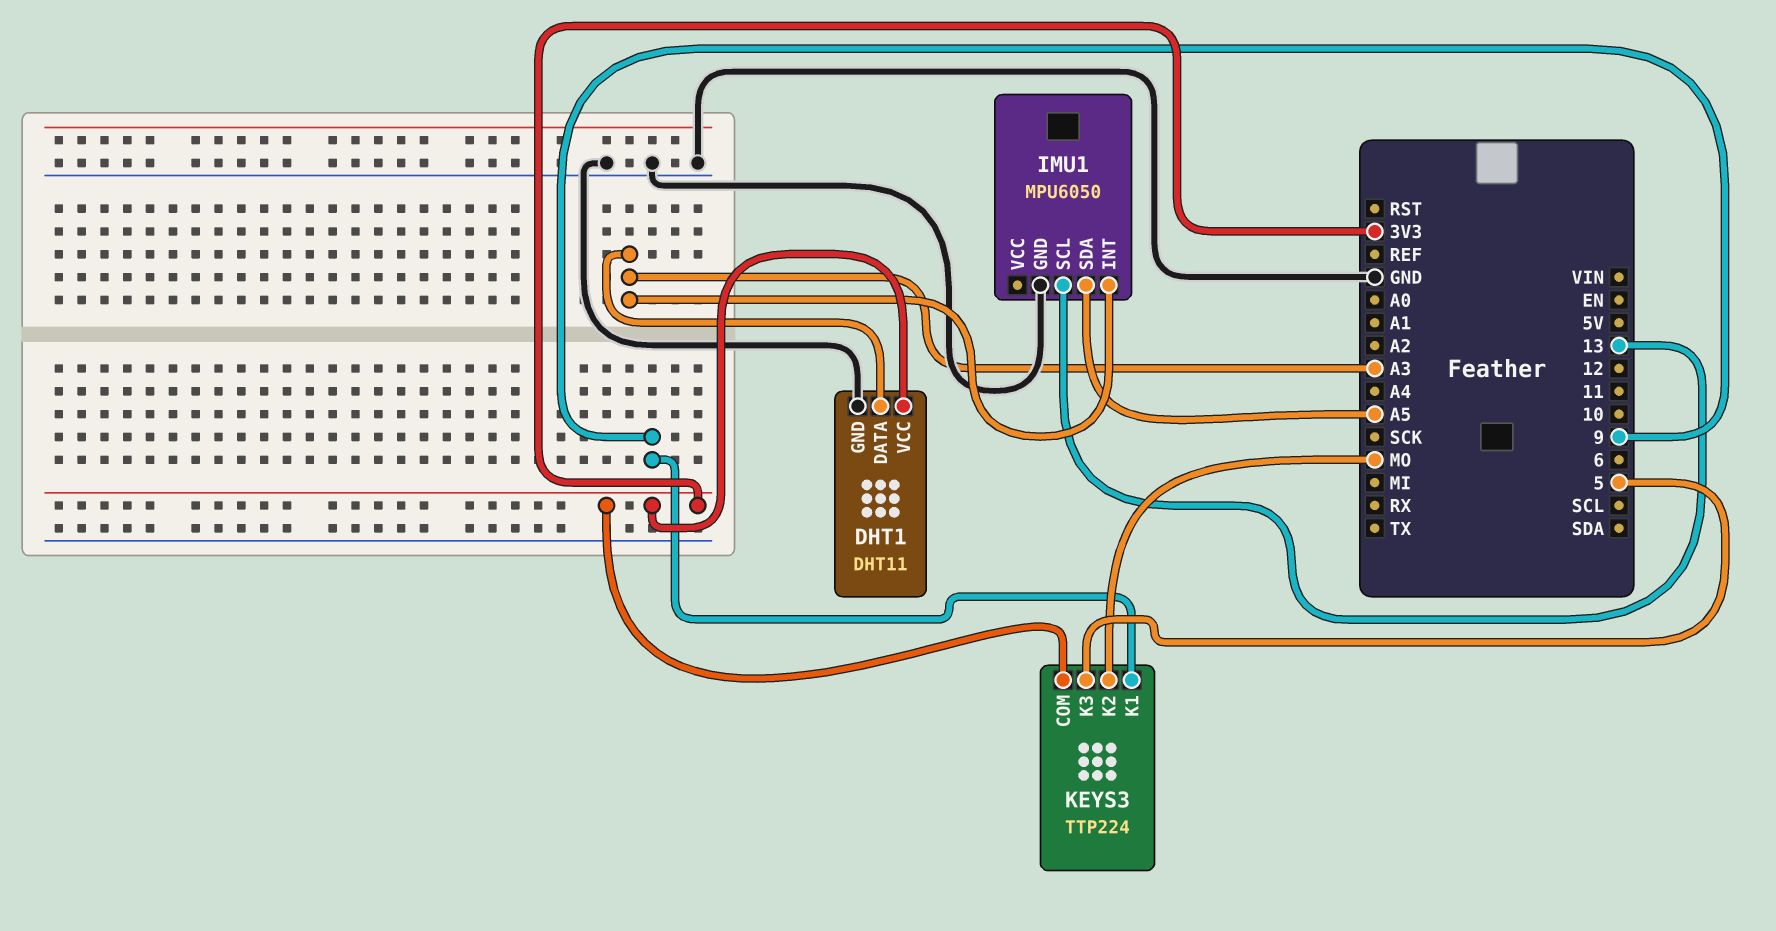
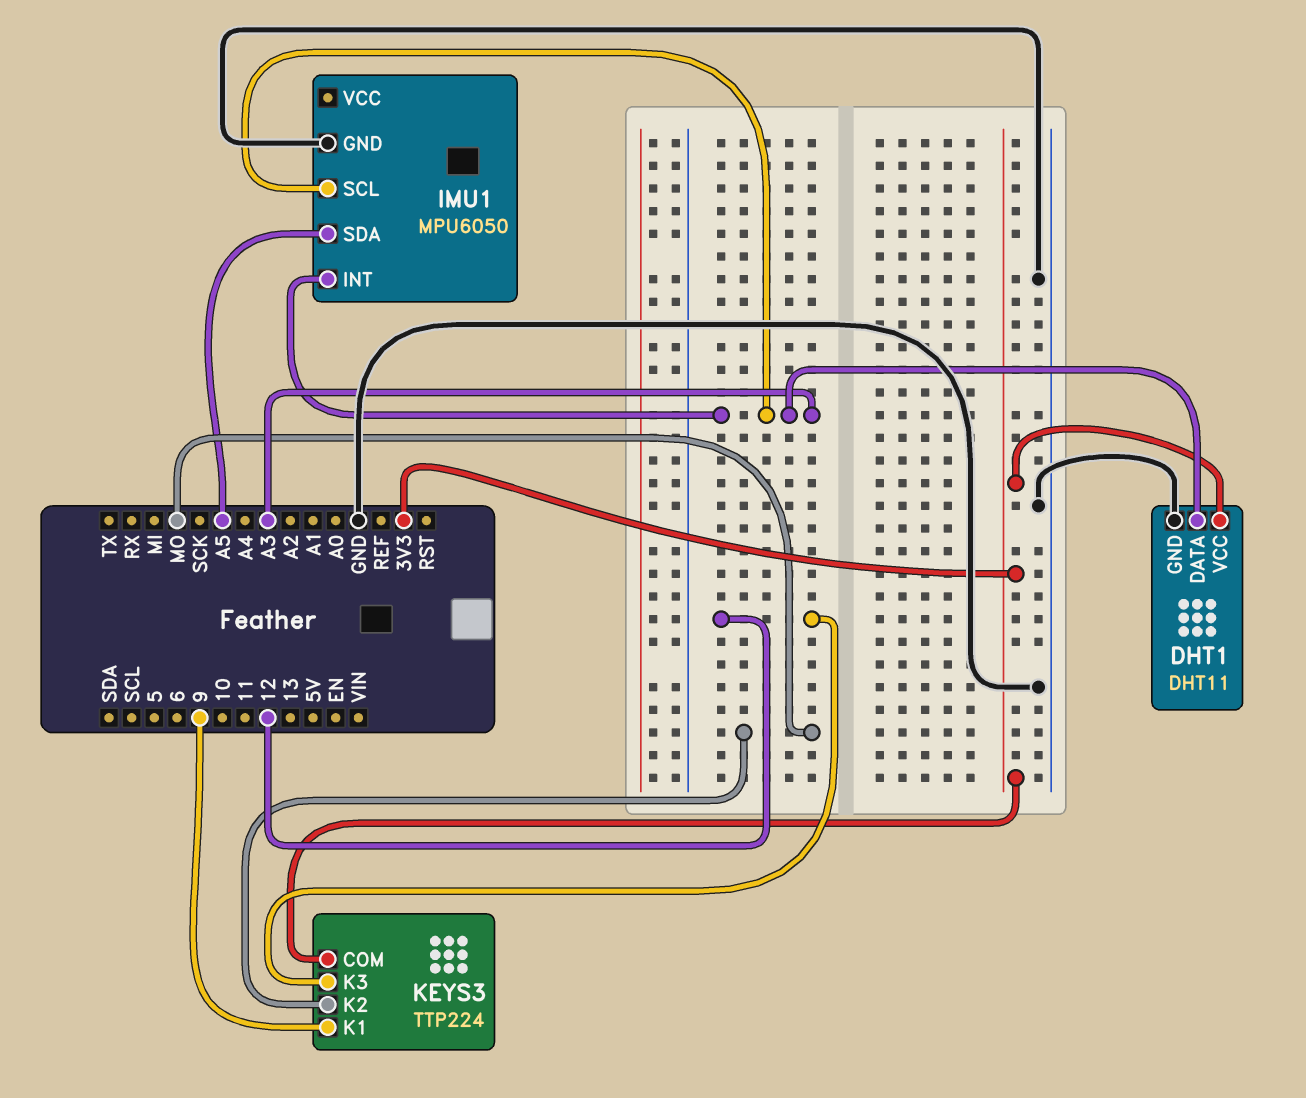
IMU1 pin SCL: 13 -> A3
KEYS3 pin K3: 5 -> 12

